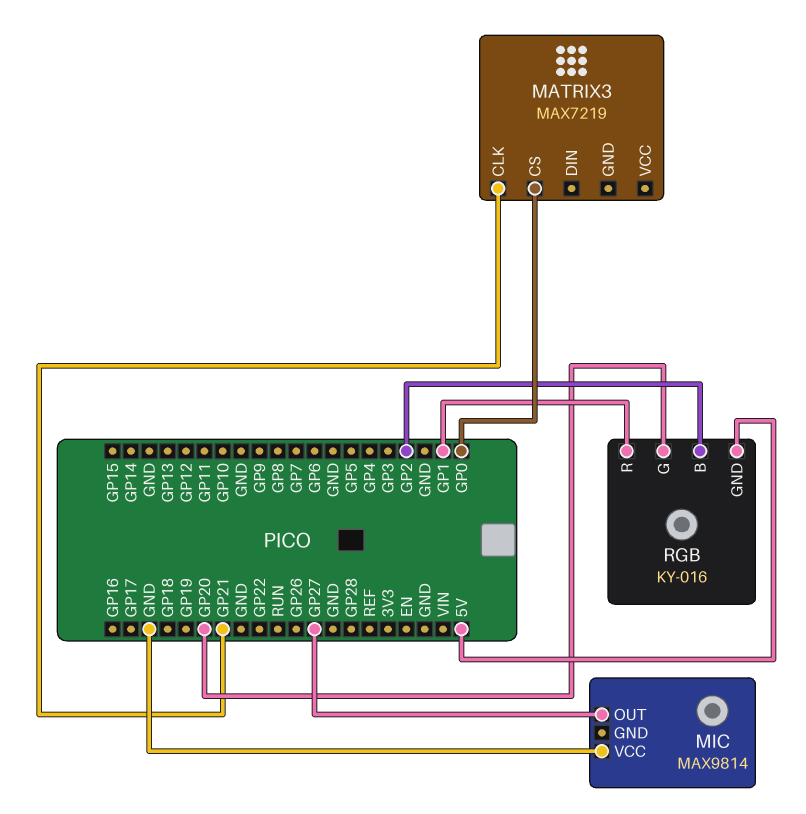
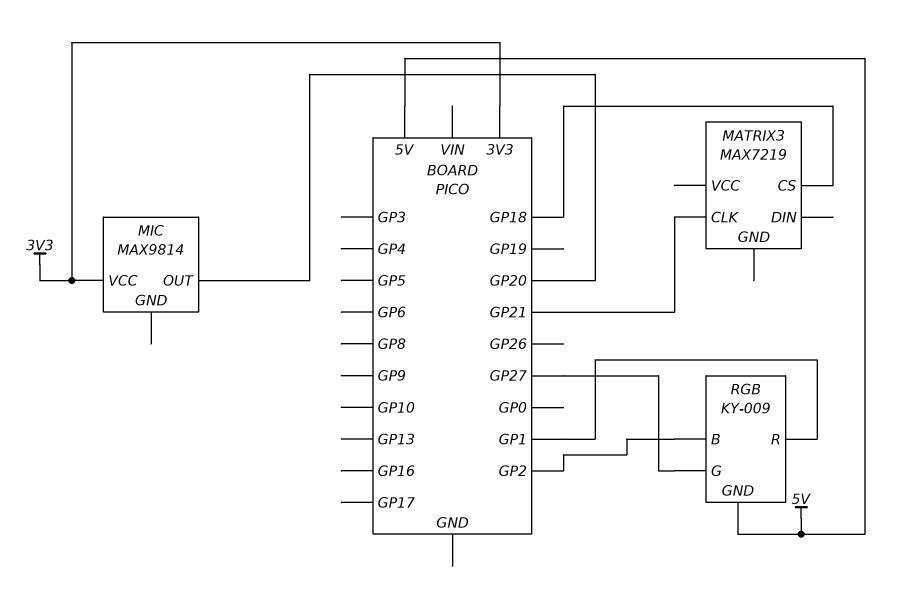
MATRIX3 pin CS: GP0 -> GP18
MIC pin OUT: GP27 -> GP20
MIC pin VCC: GND -> 3V3
RGB: KY-016 -> KY-009
RGB pin G: GP20 -> GP27

